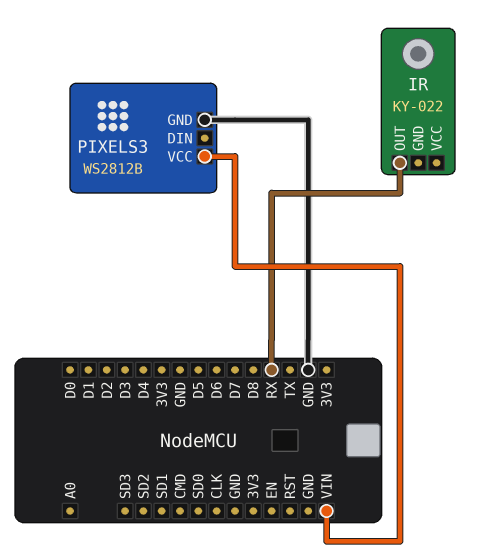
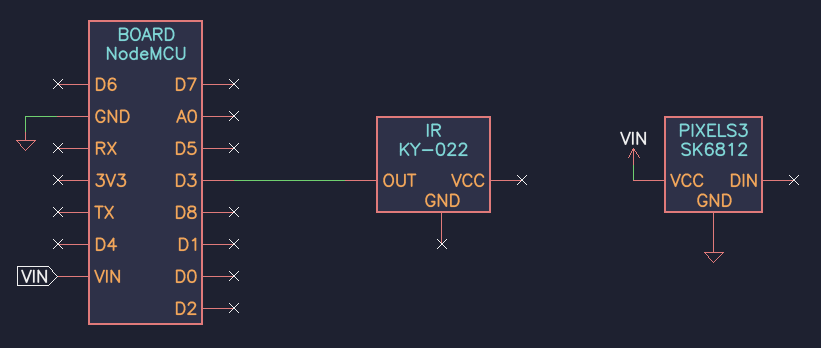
IR pin OUT: RX -> D3
PIXELS3: WS2812B -> SK6812

